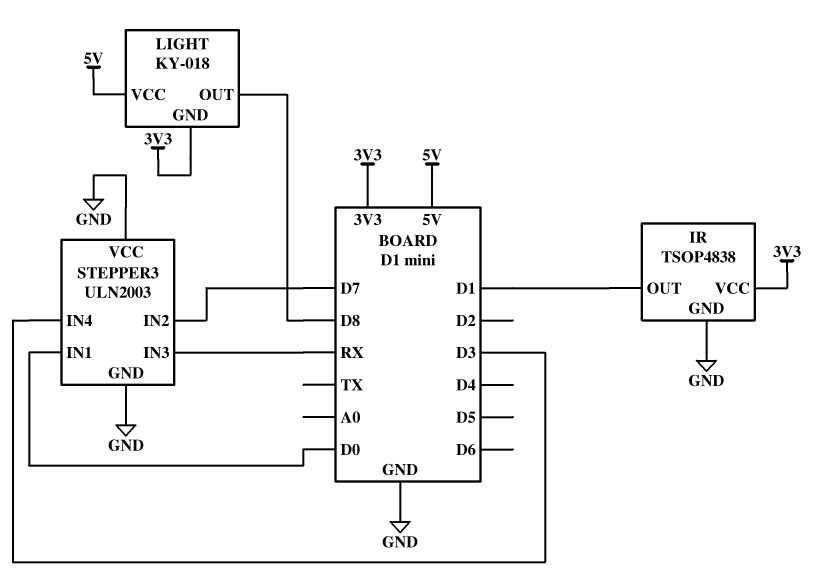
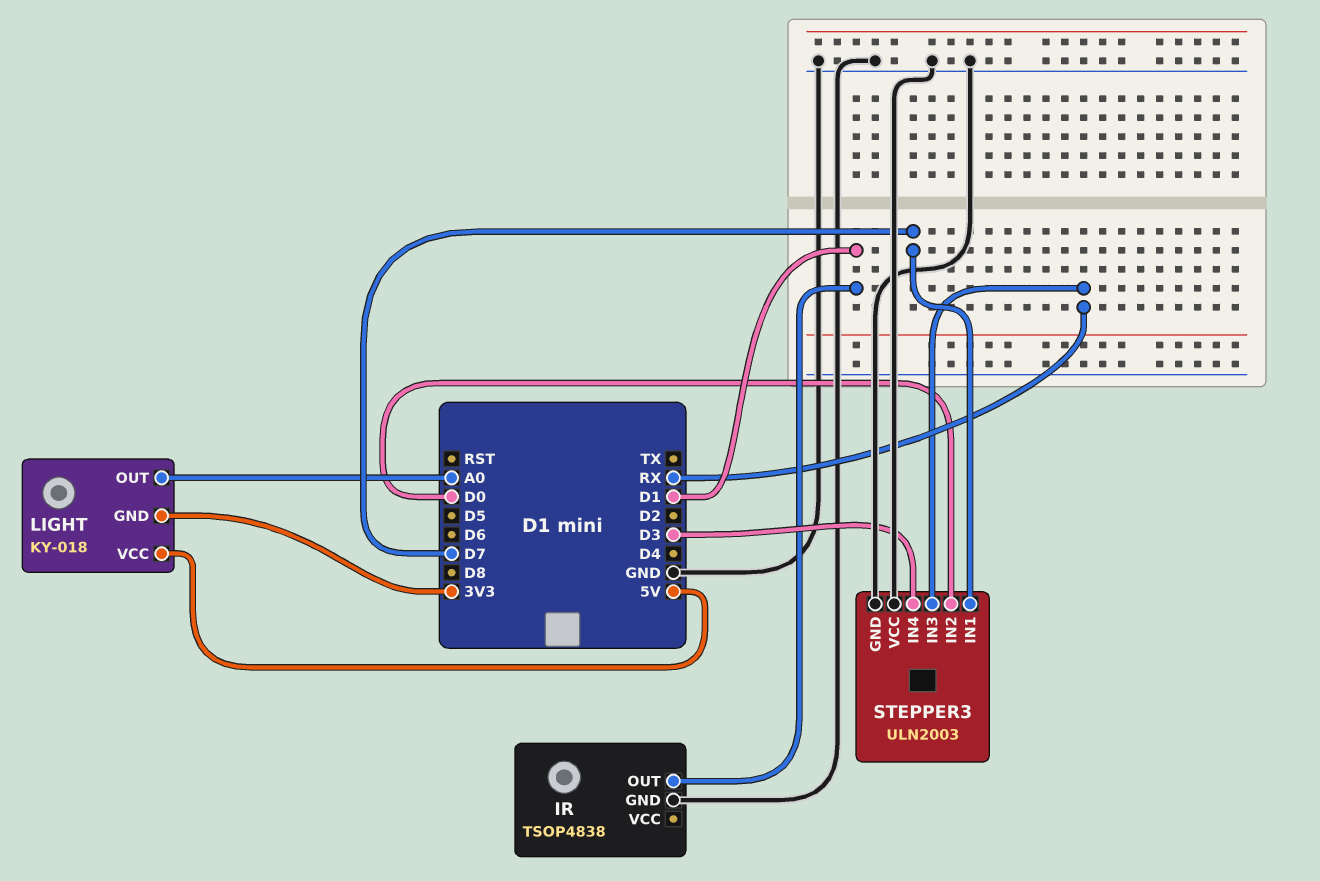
IR pin VCC: 3V3 -> none
LIGHT pin OUT: D8 -> A0
STEPPER3 pin IN1: D0 -> D7
STEPPER3 pin IN2: D7 -> D0

